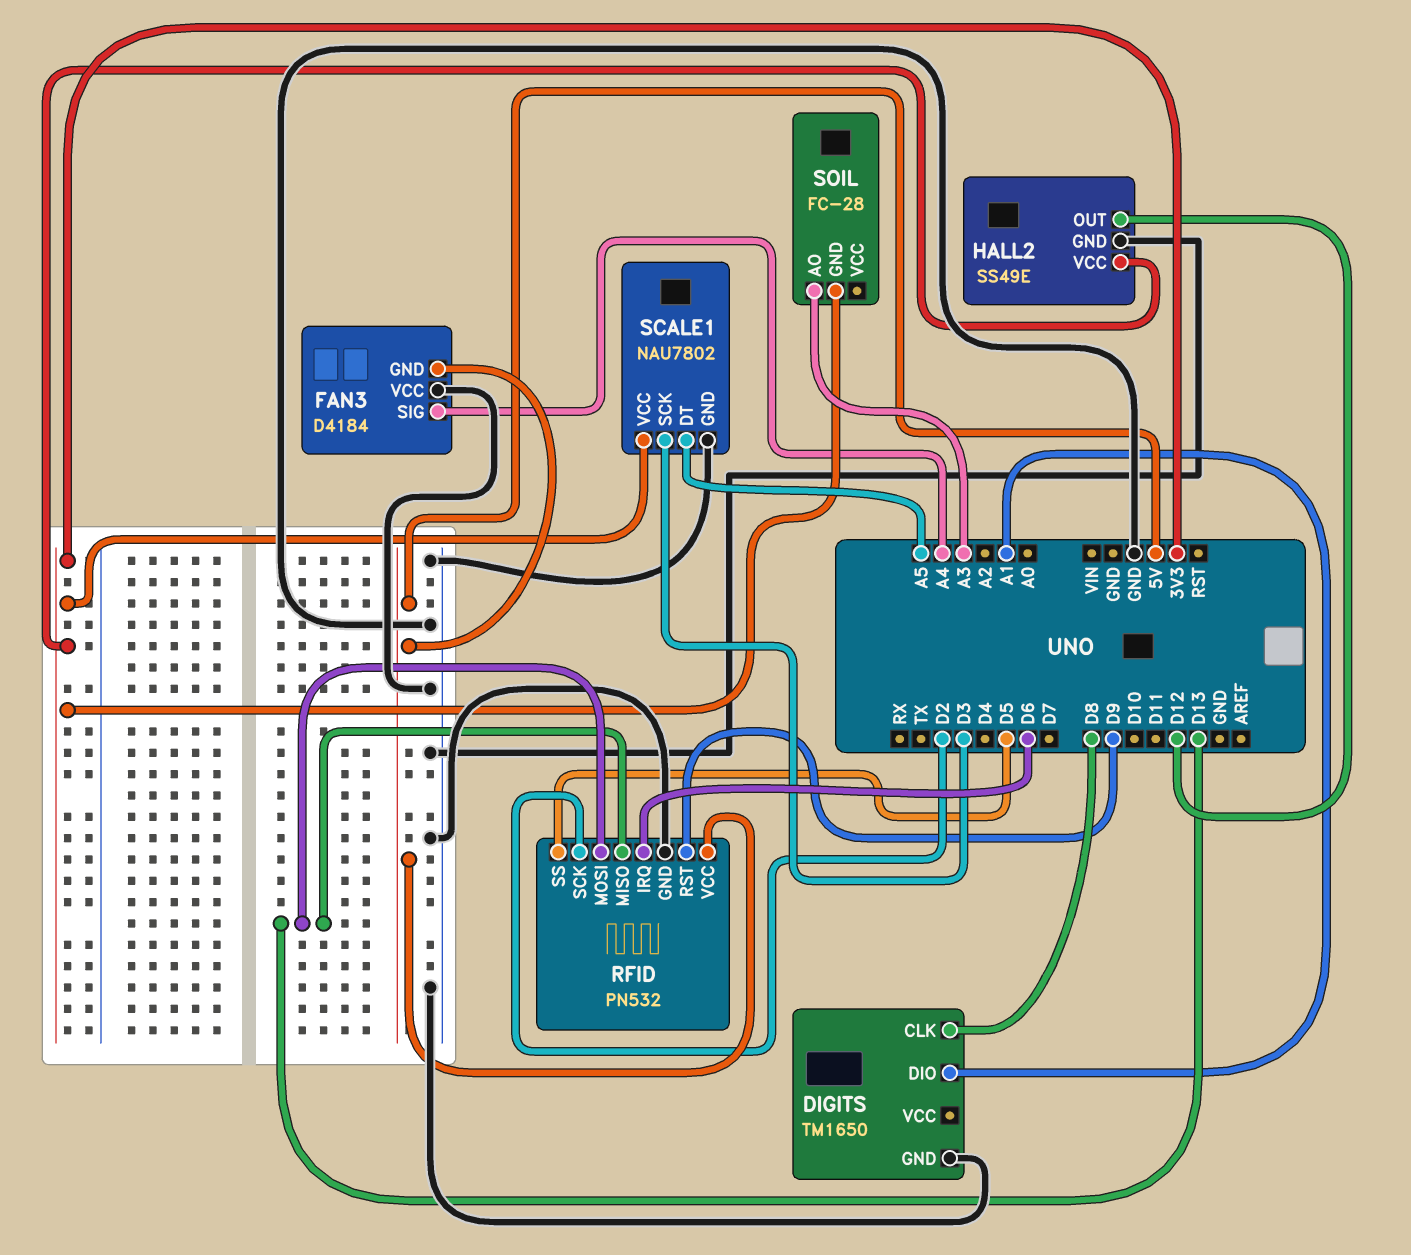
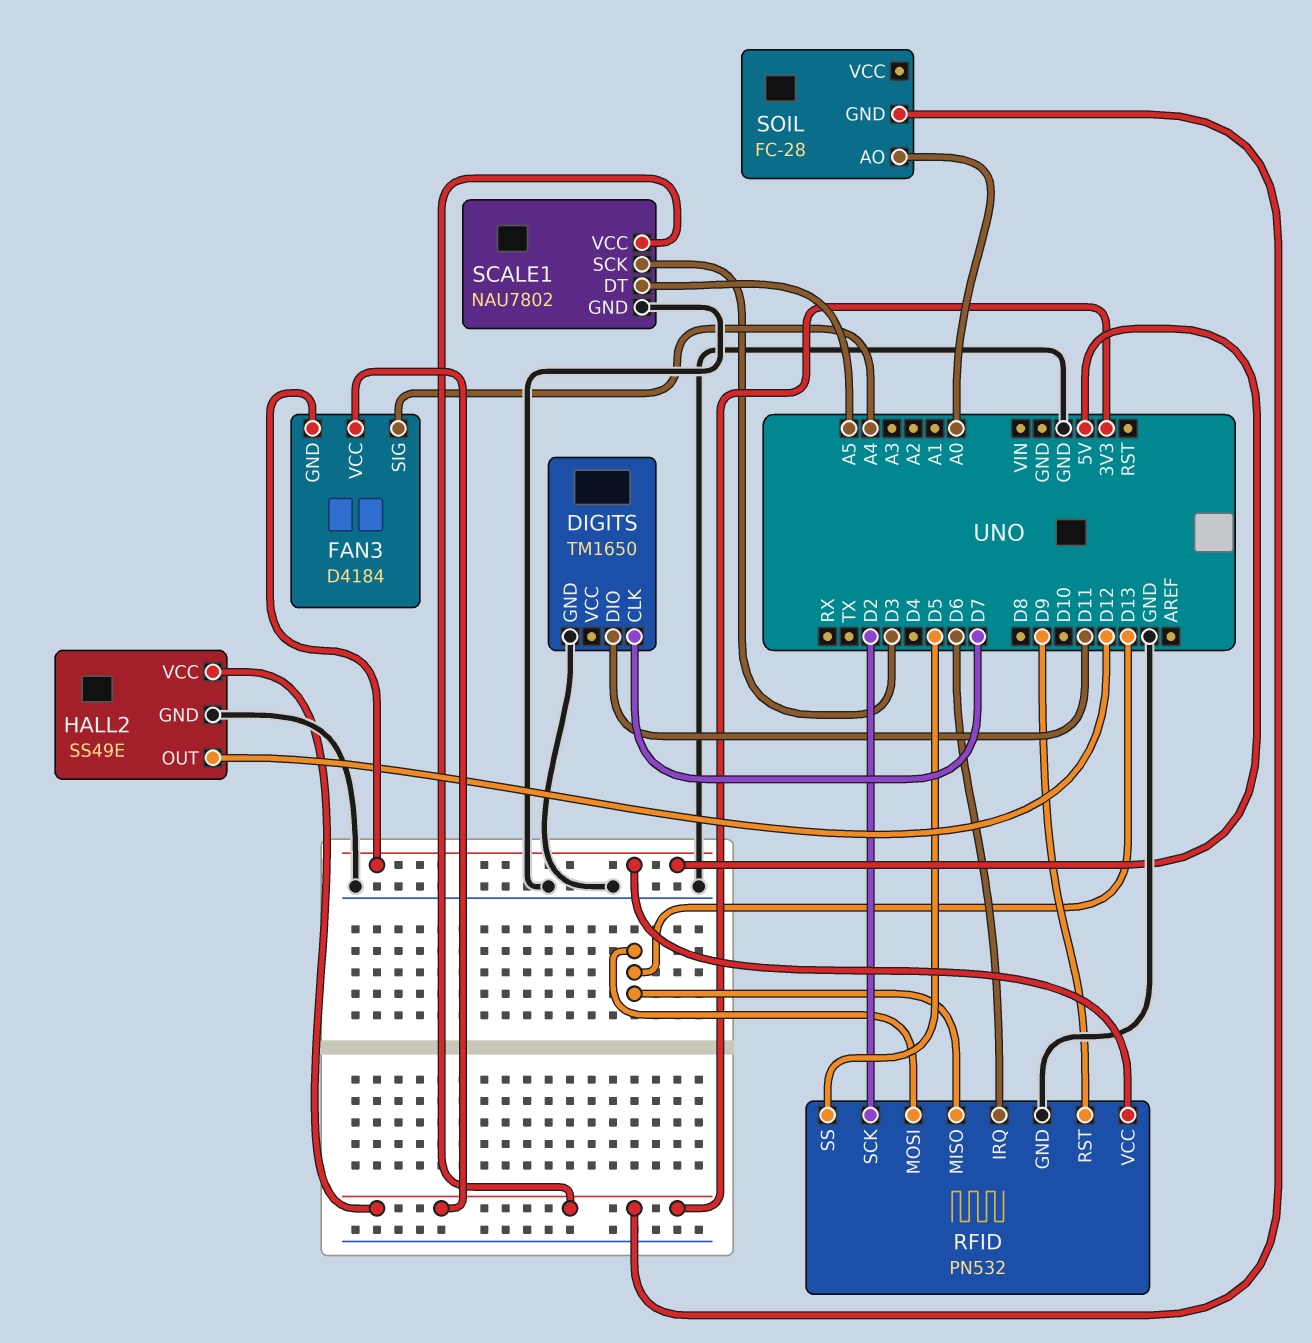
DIGITS pin CLK: D8 -> D7
DIGITS pin DIO: A1 -> D11
FAN3 pin VCC: GND -> 3V3
SOIL pin AO: A3 -> A0

